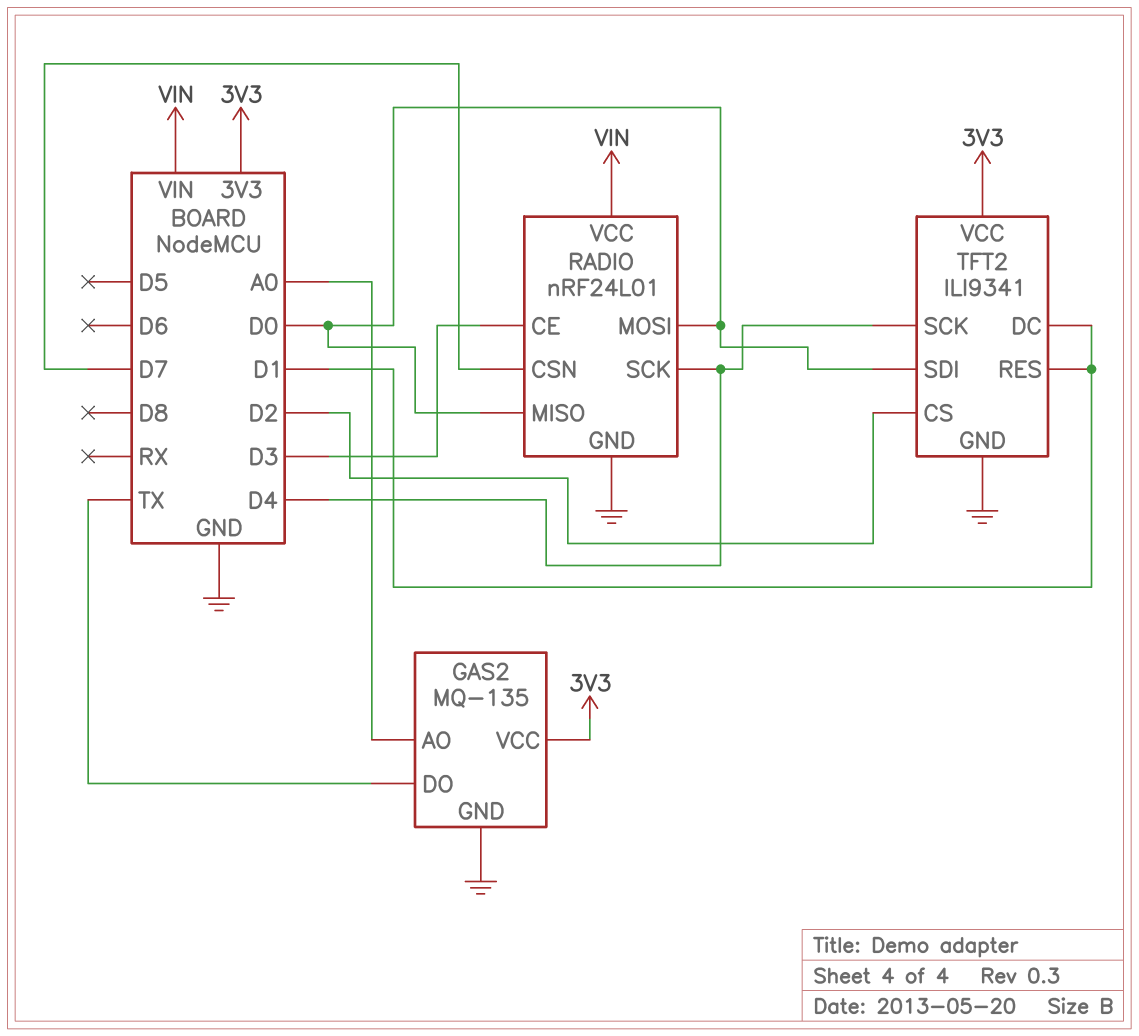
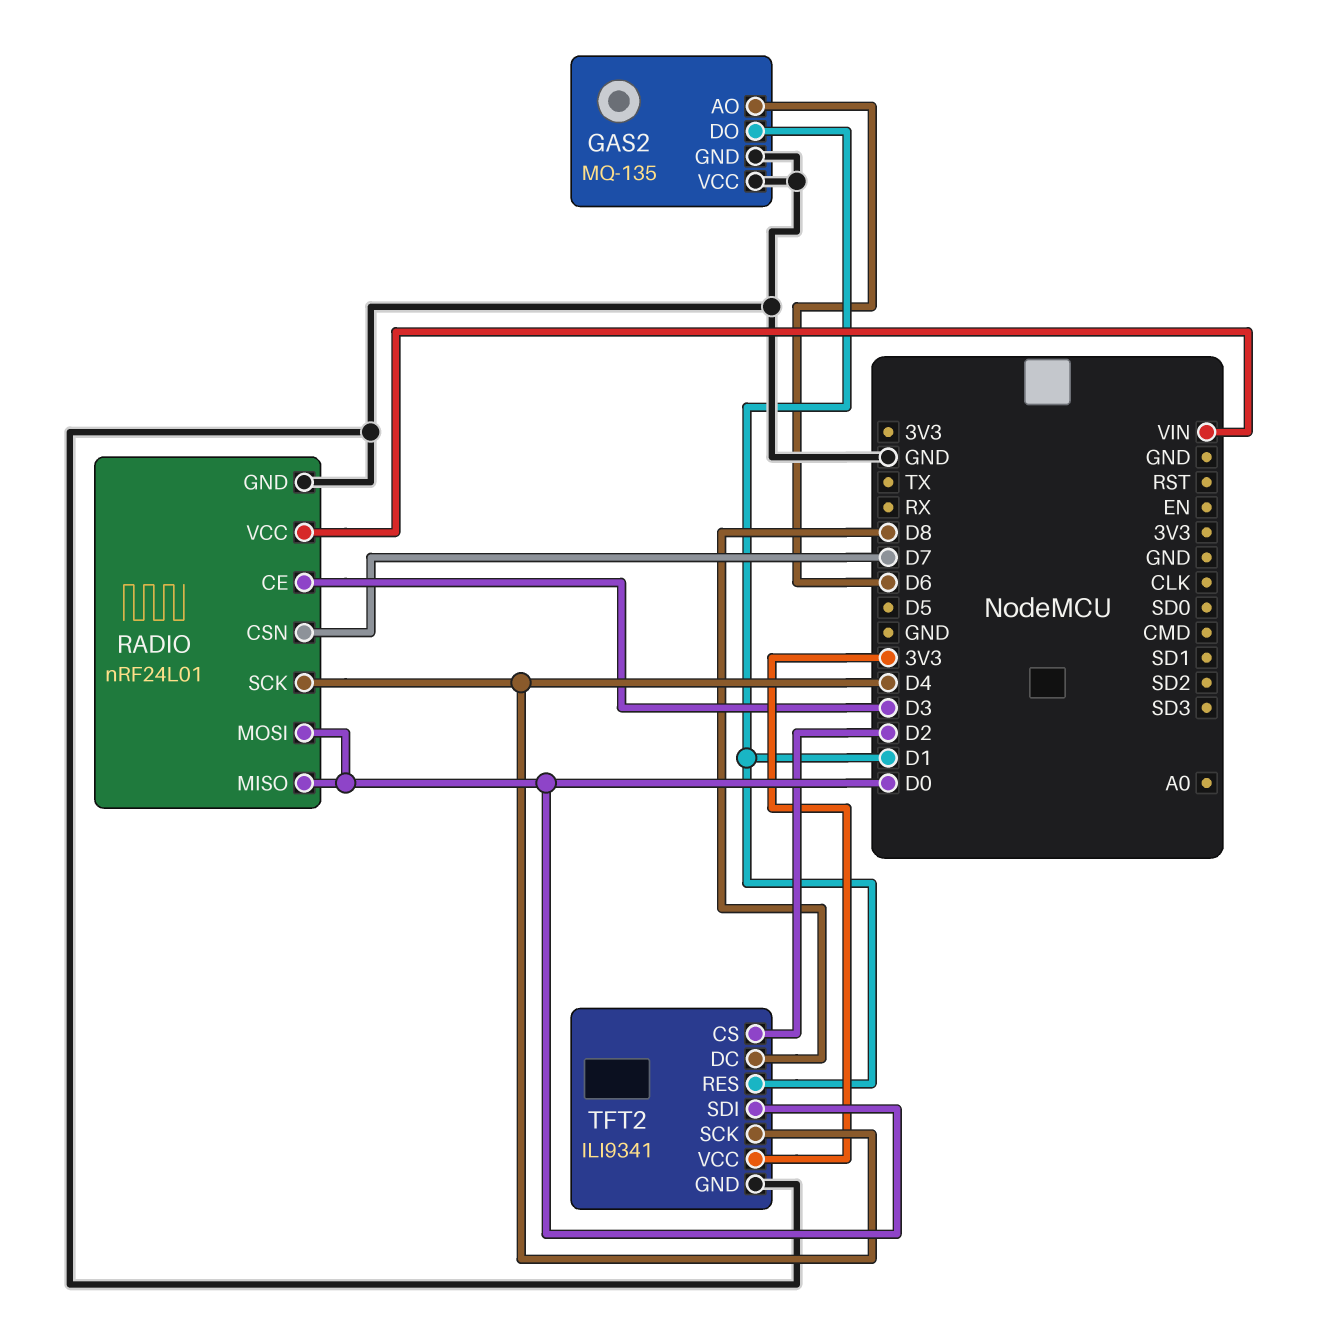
GAS2 pin AO: A0 -> D6
GAS2 pin DO: TX -> D1
GAS2 pin VCC: 3V3 -> GND
TFT2 pin DC: D1 -> D8

